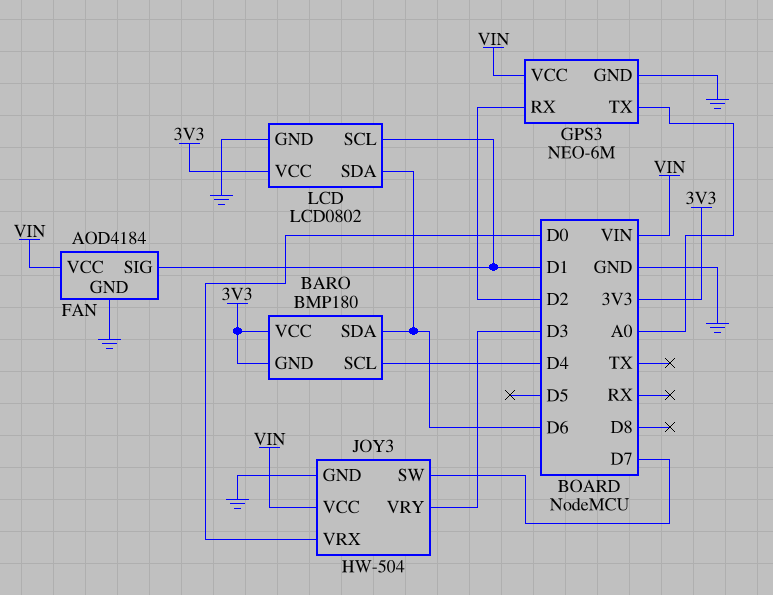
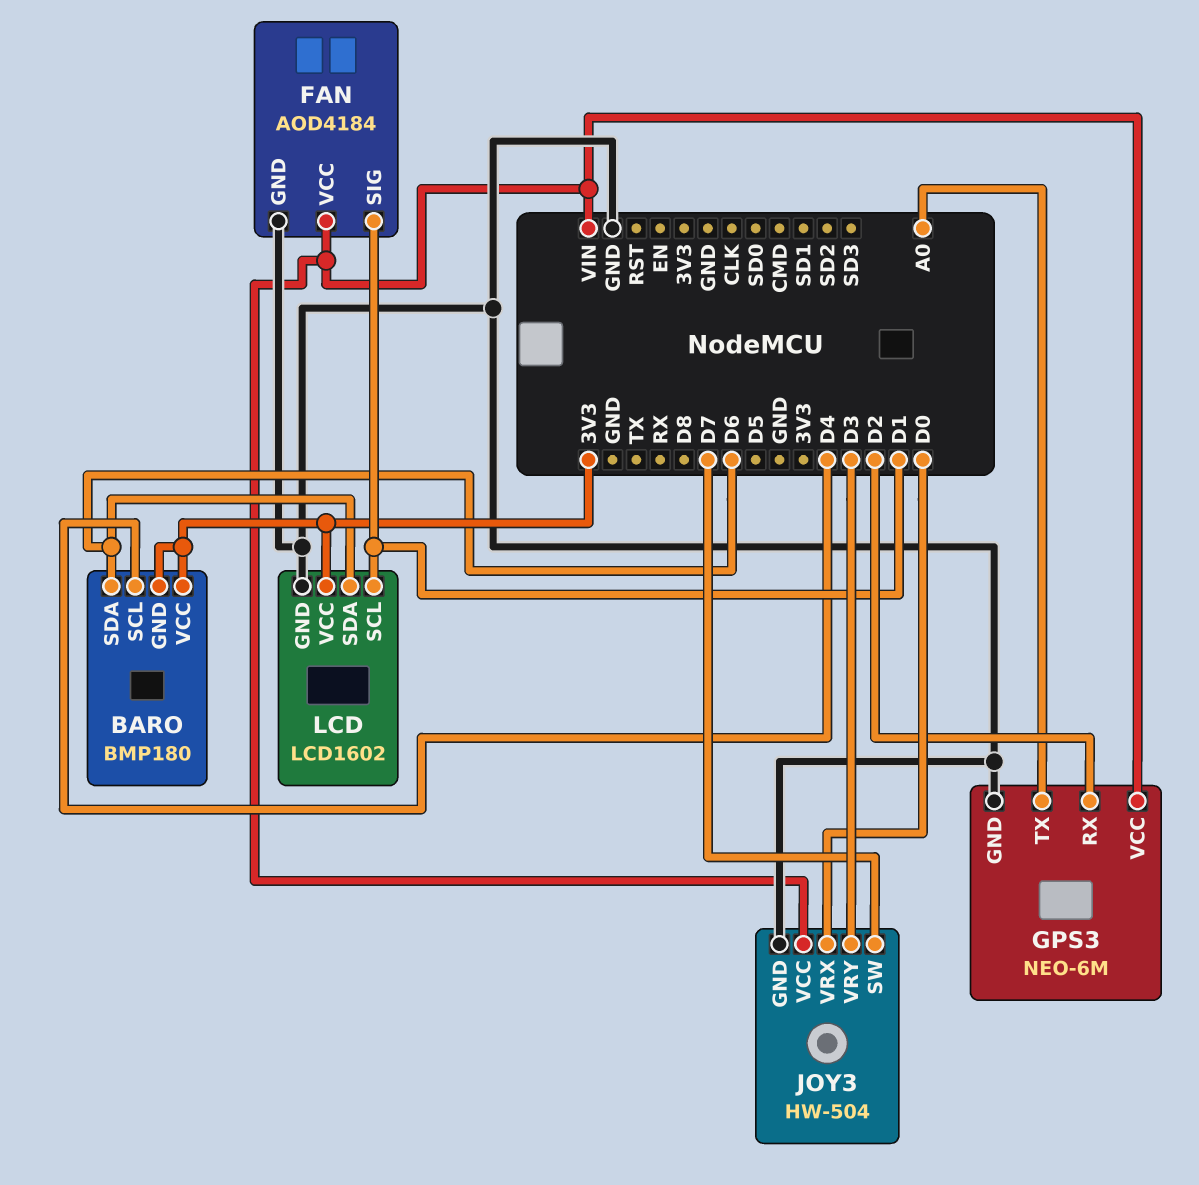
LCD: LCD0802 -> LCD1602

